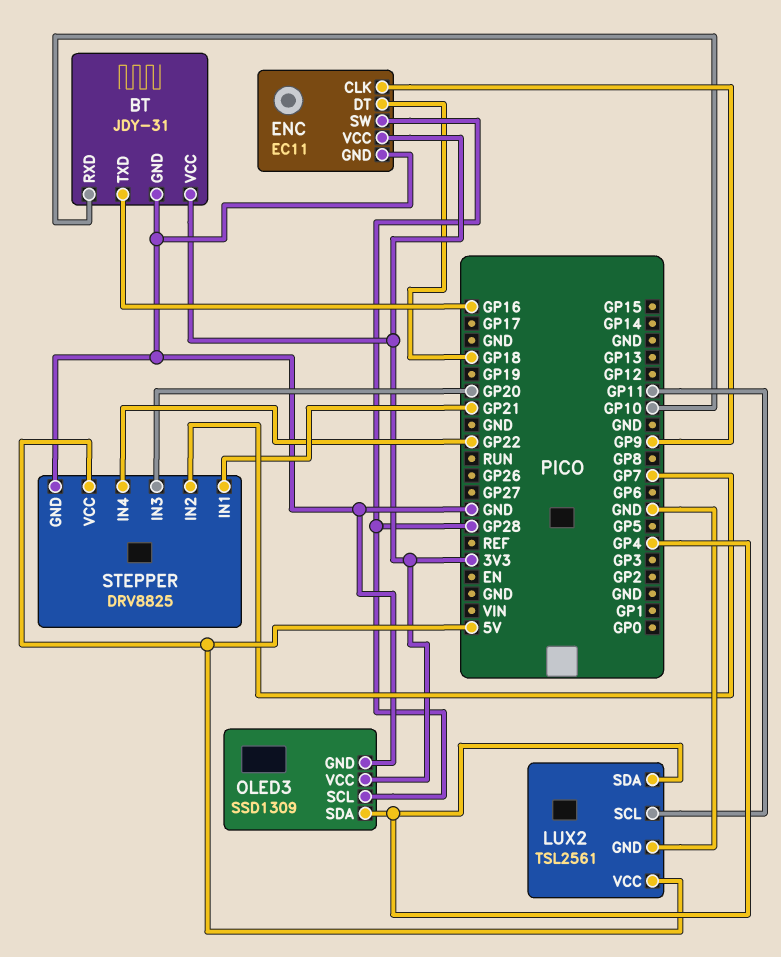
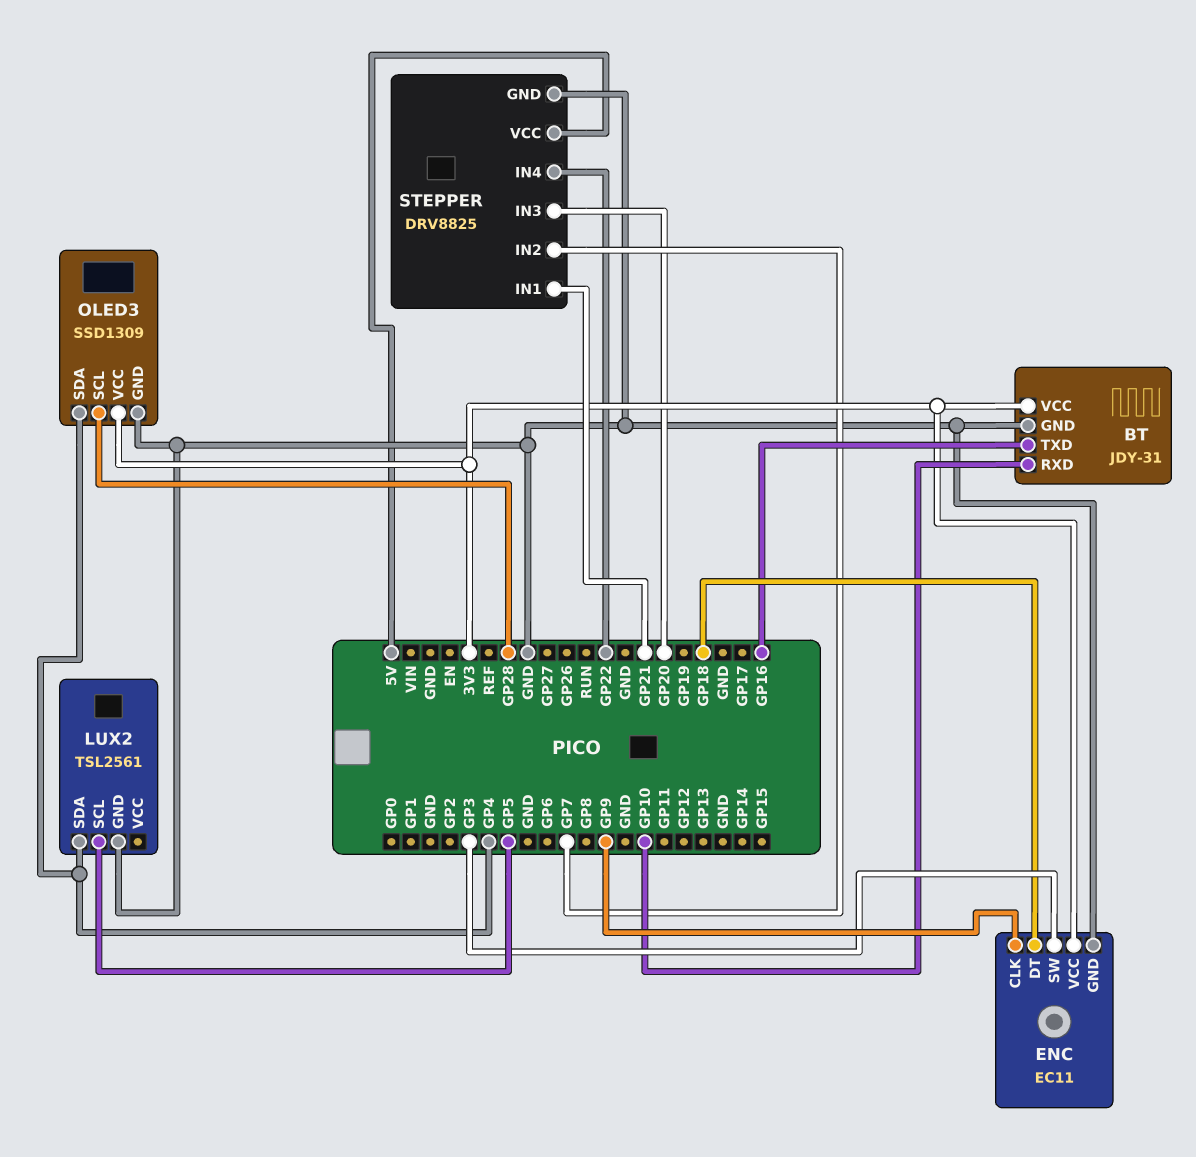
ENC pin SW: GP28 -> GP3
LUX2 pin SCL: GP11 -> GP5
LUX2 pin VCC: 5V -> none

